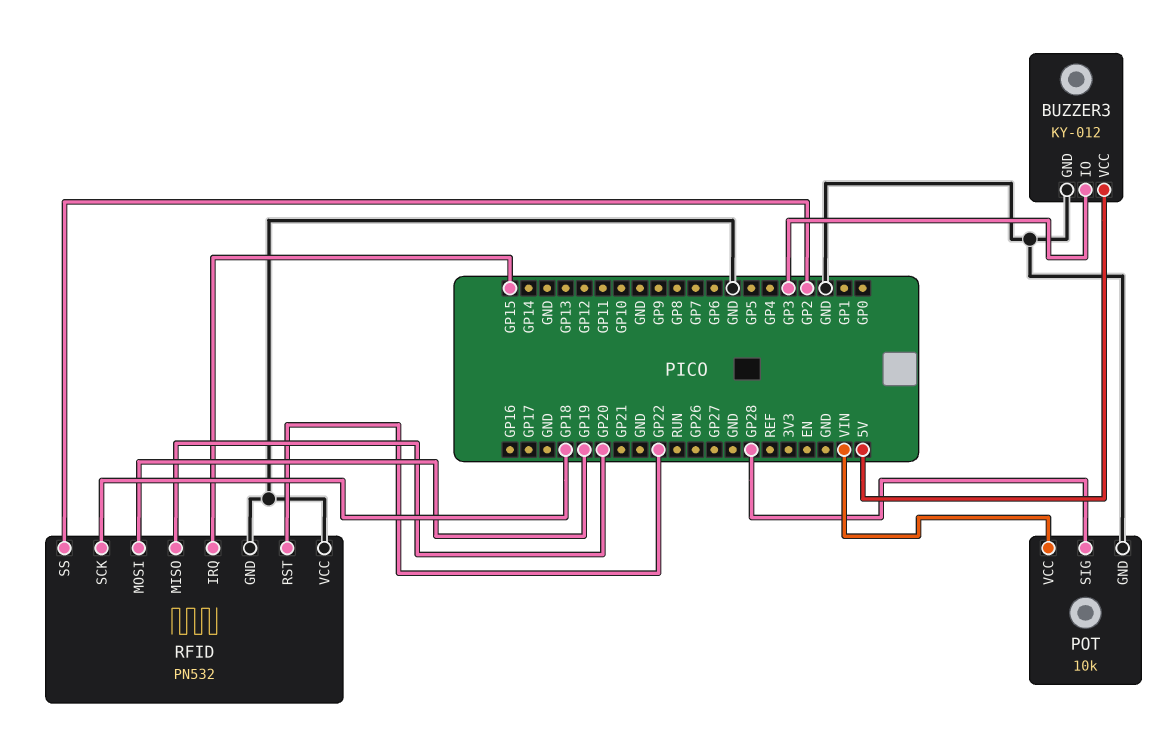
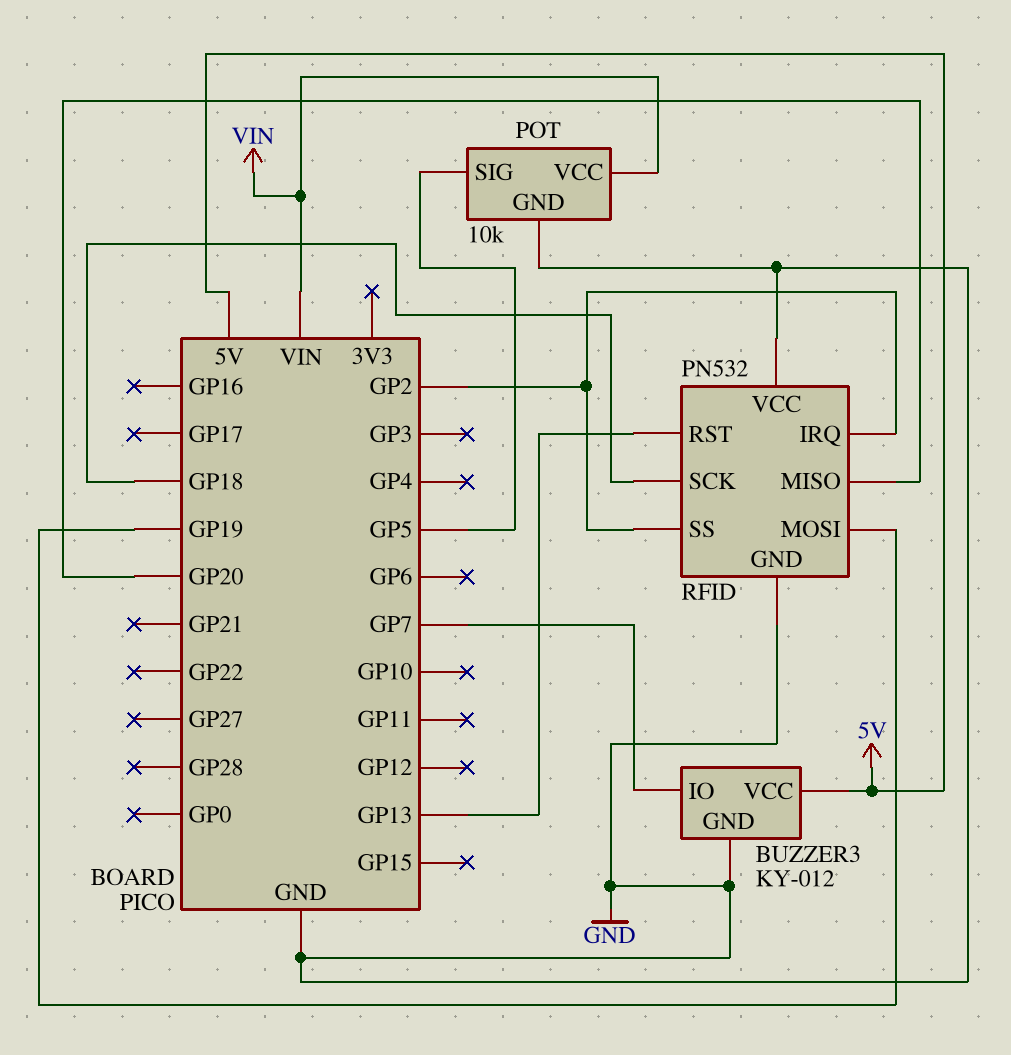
BUZZER3 pin IO: GP3 -> GP7
POT pin SIG: GP28 -> GP5
RFID pin IRQ: GP15 -> GP2
RFID pin RST: GP22 -> GP13

